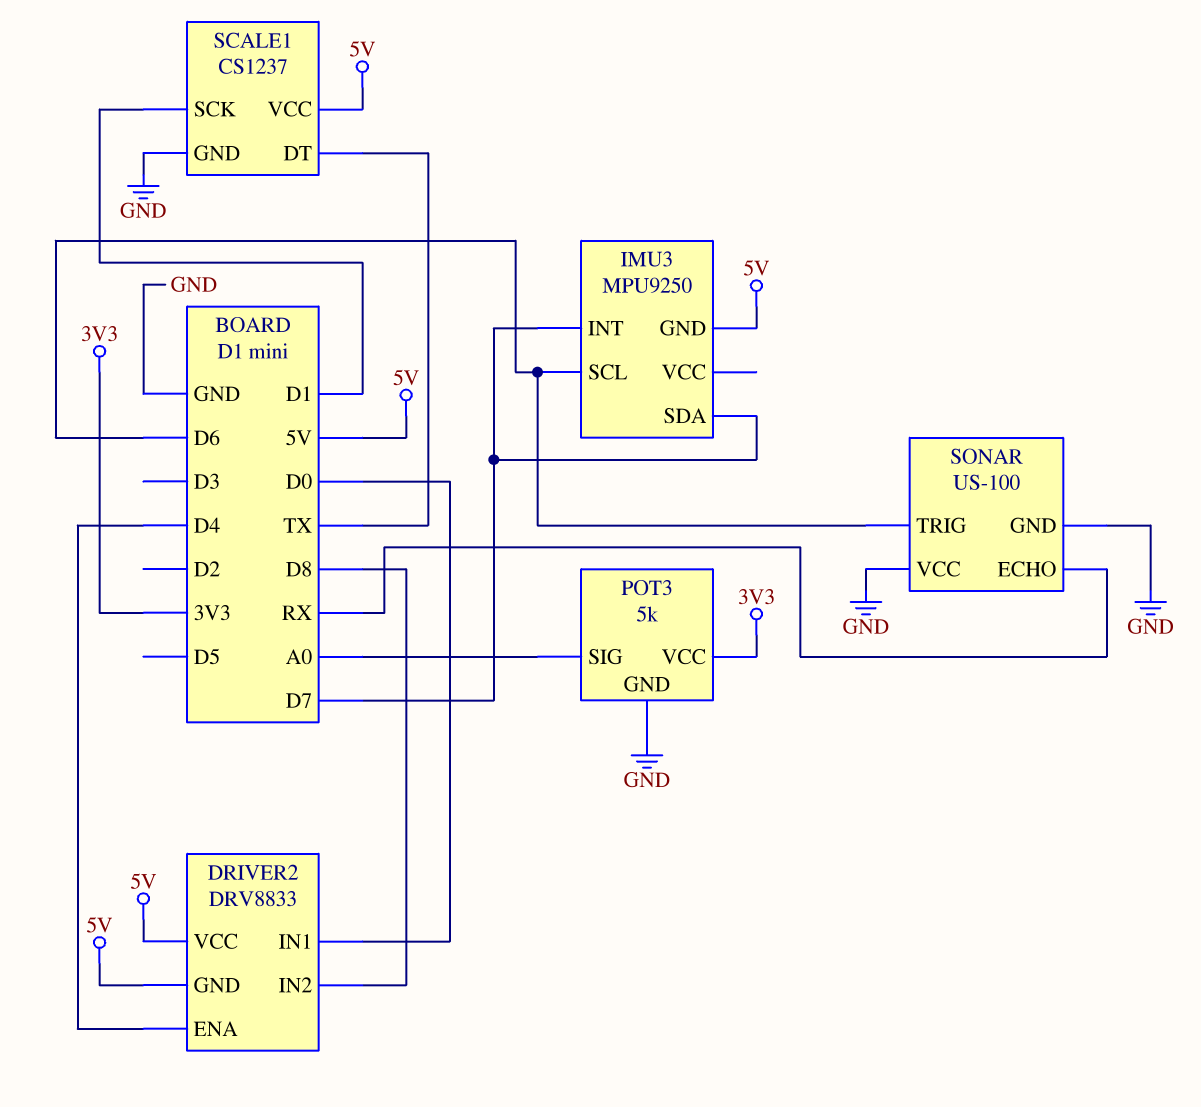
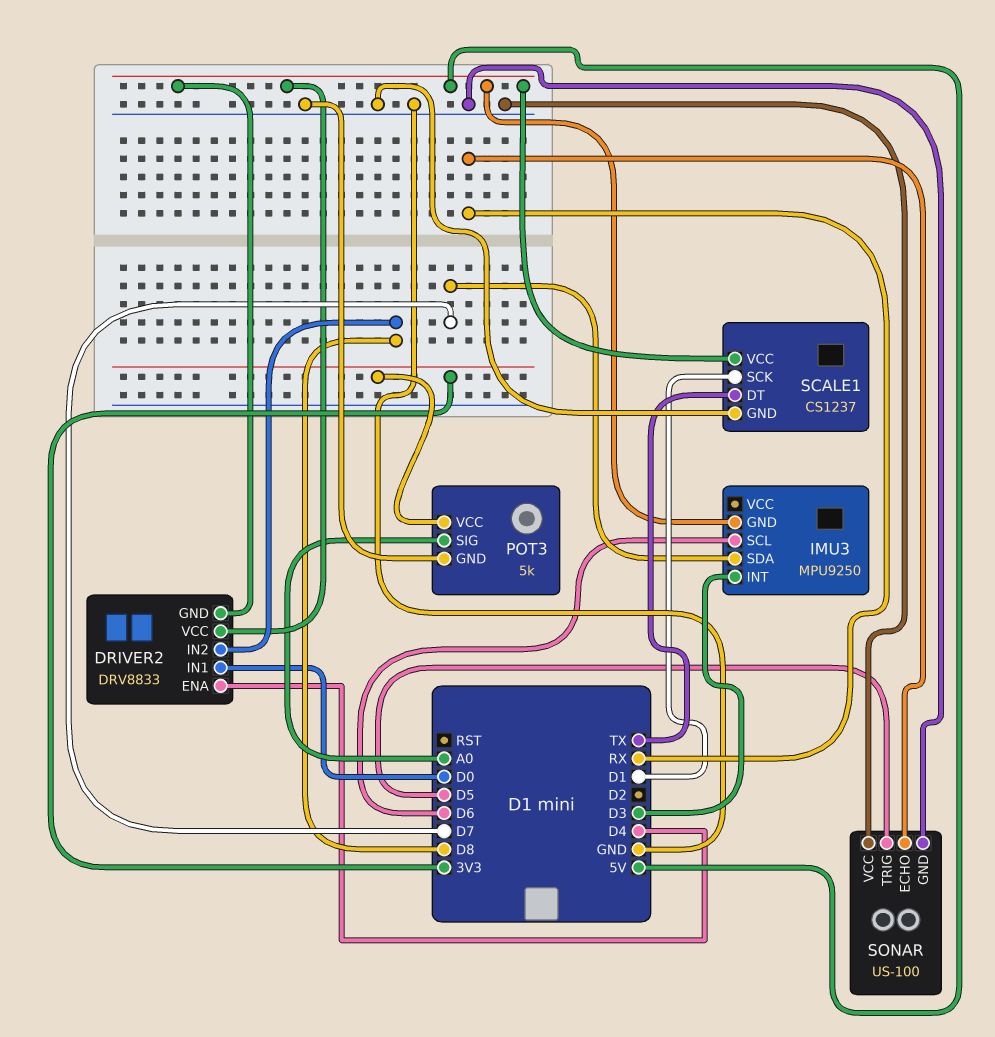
IMU3 pin INT: D7 -> D3
SONAR pin TRIG: D6 -> D5

